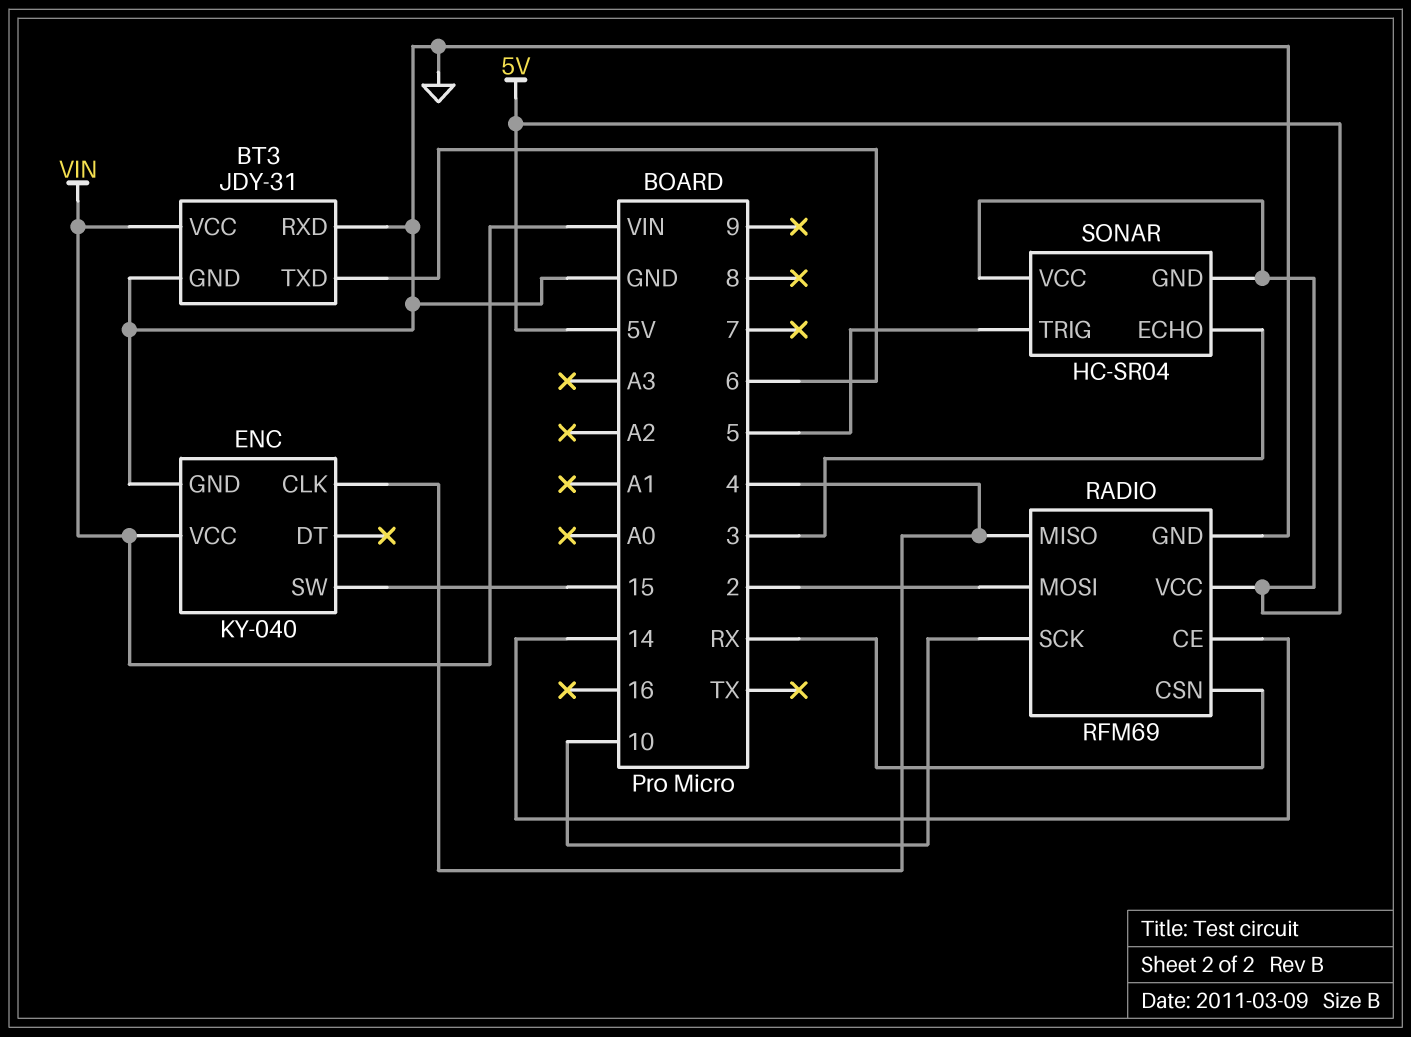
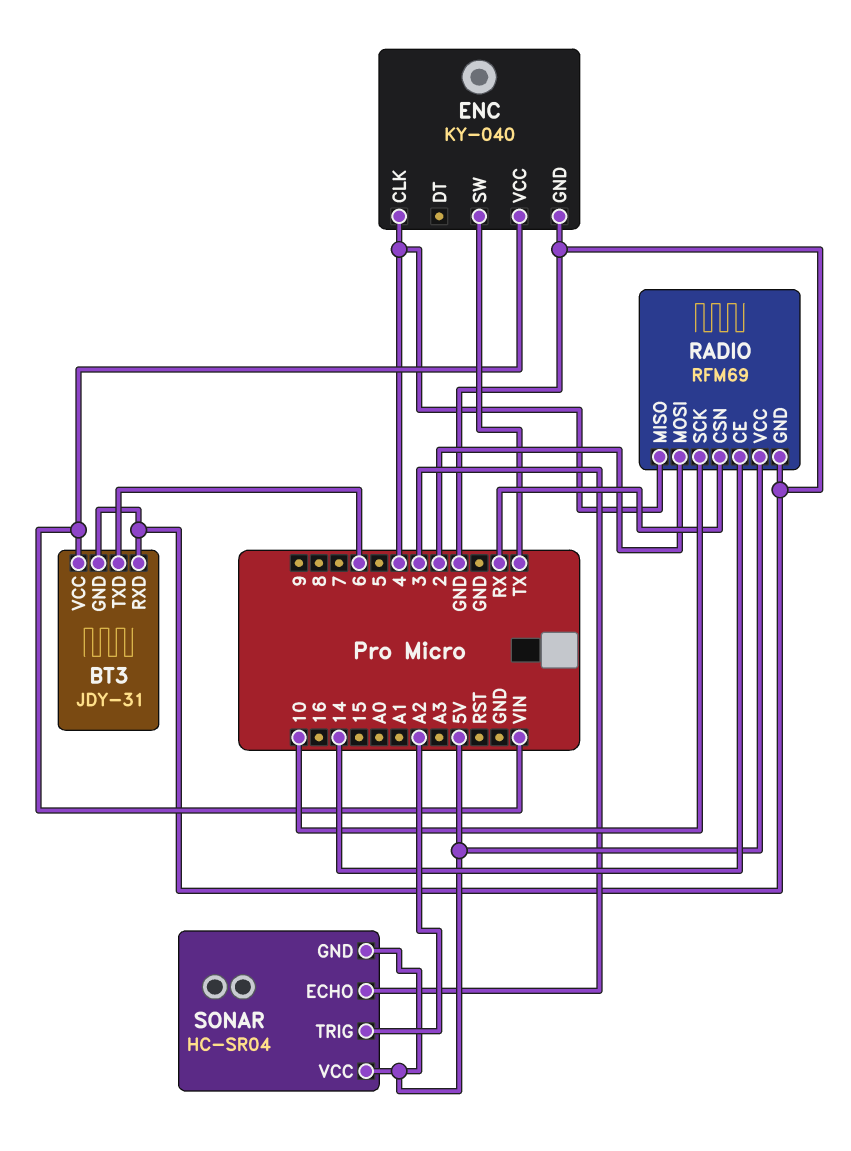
ENC pin SW: 15 -> TX
SONAR pin TRIG: 5 -> A2

